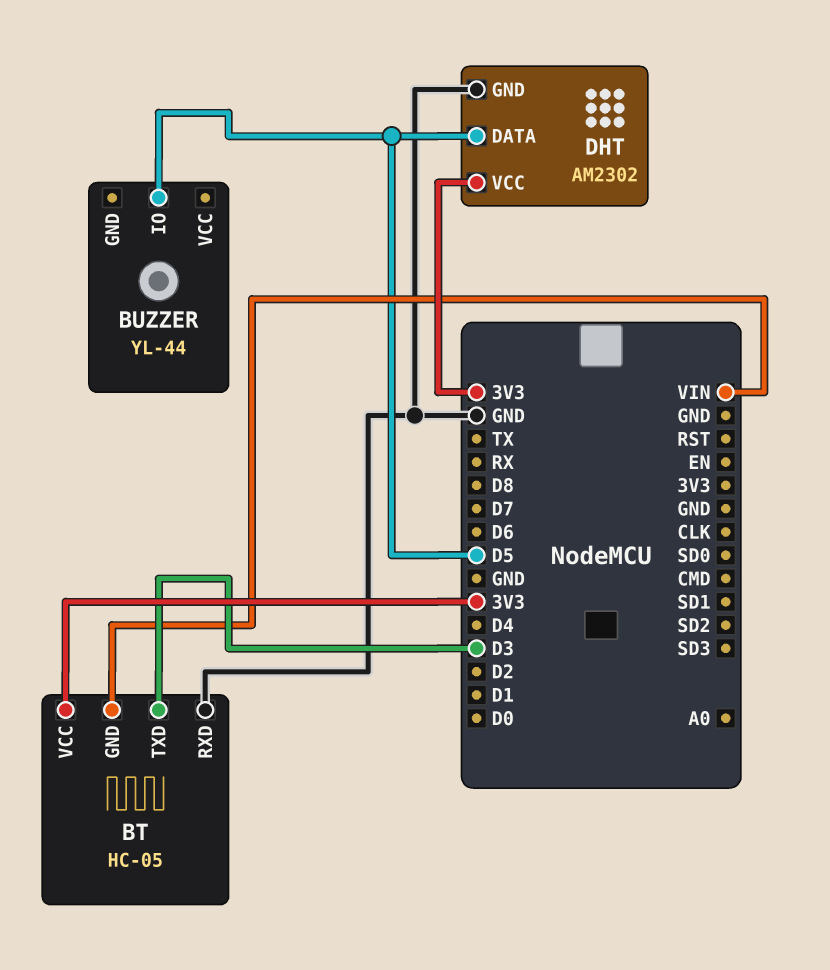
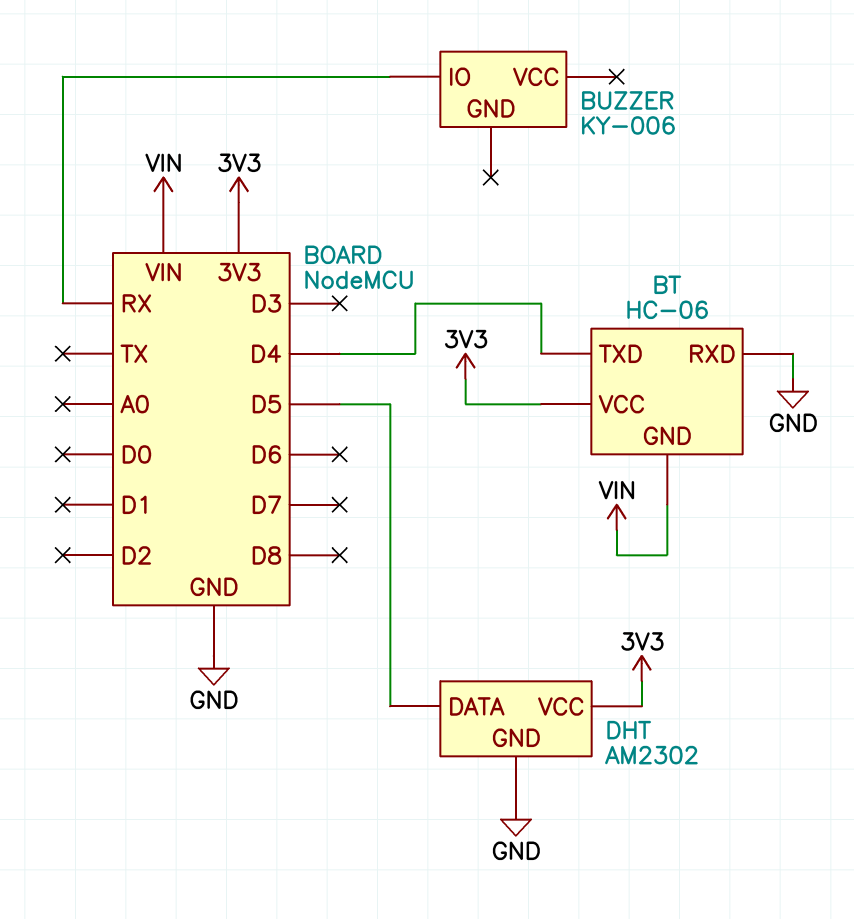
BT: HC-05 -> HC-06
BT pin TXD: D3 -> D4
BUZZER: YL-44 -> KY-006
BUZZER pin IO: D5 -> RX

